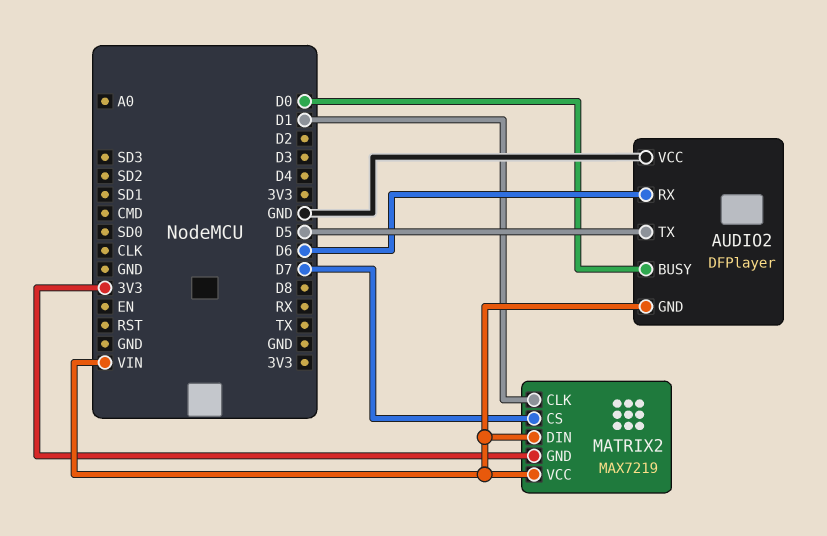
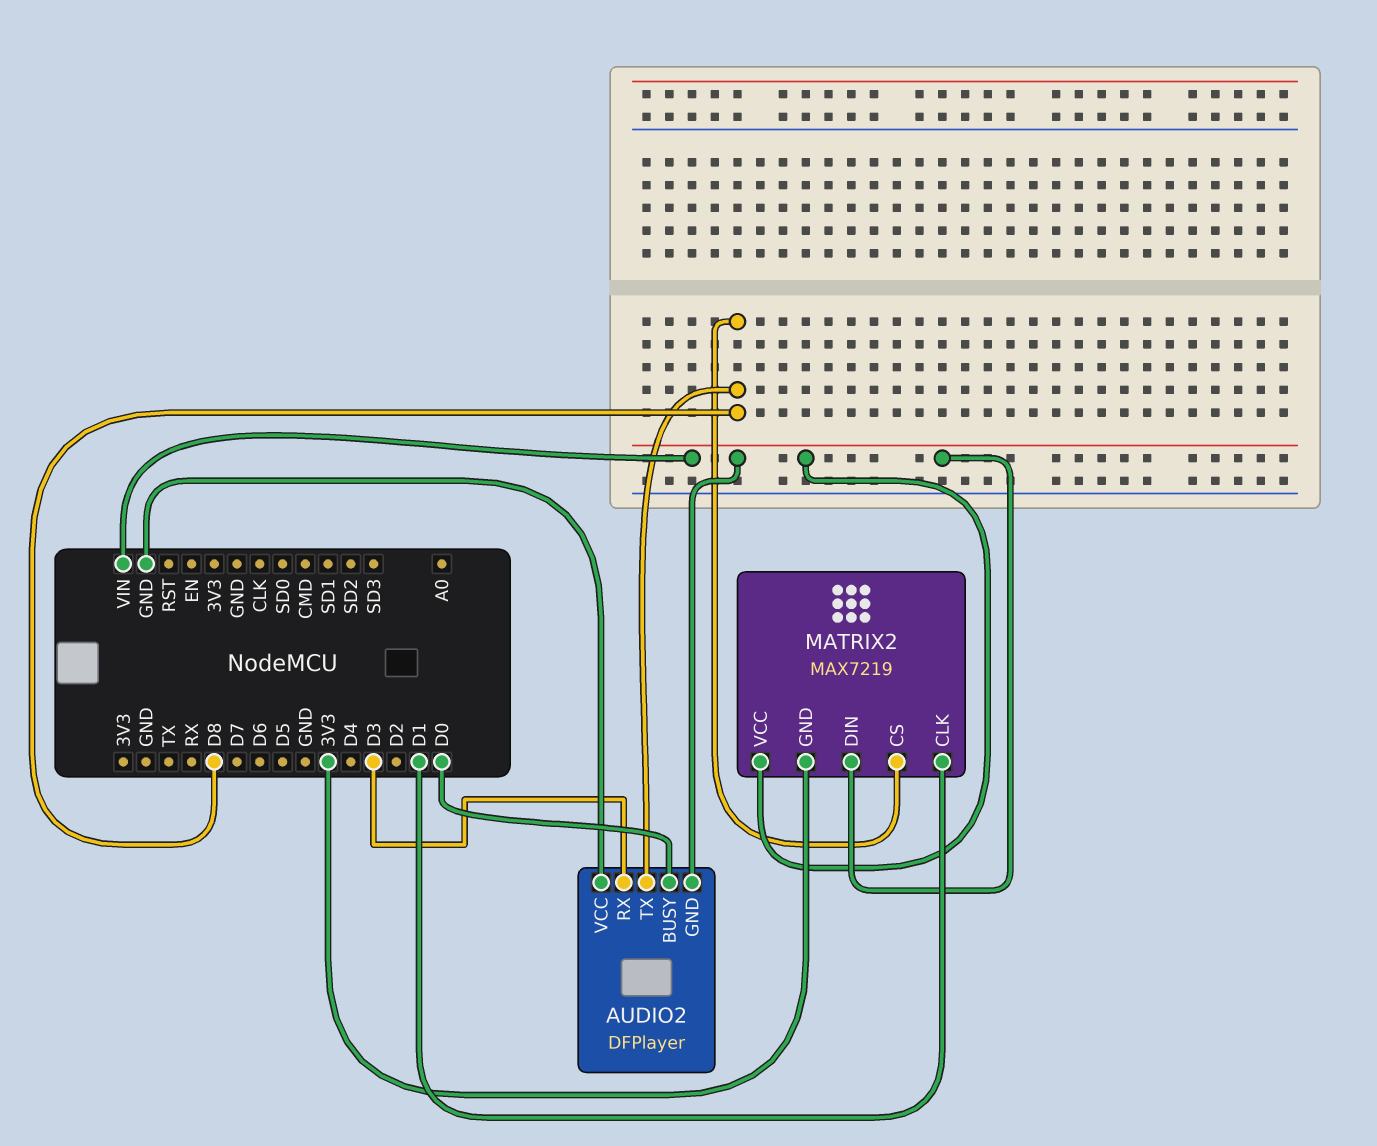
AUDIO2 pin RX: D6 -> D3
AUDIO2 pin TX: D5 -> D8
MATRIX2 pin CS: D7 -> D8

